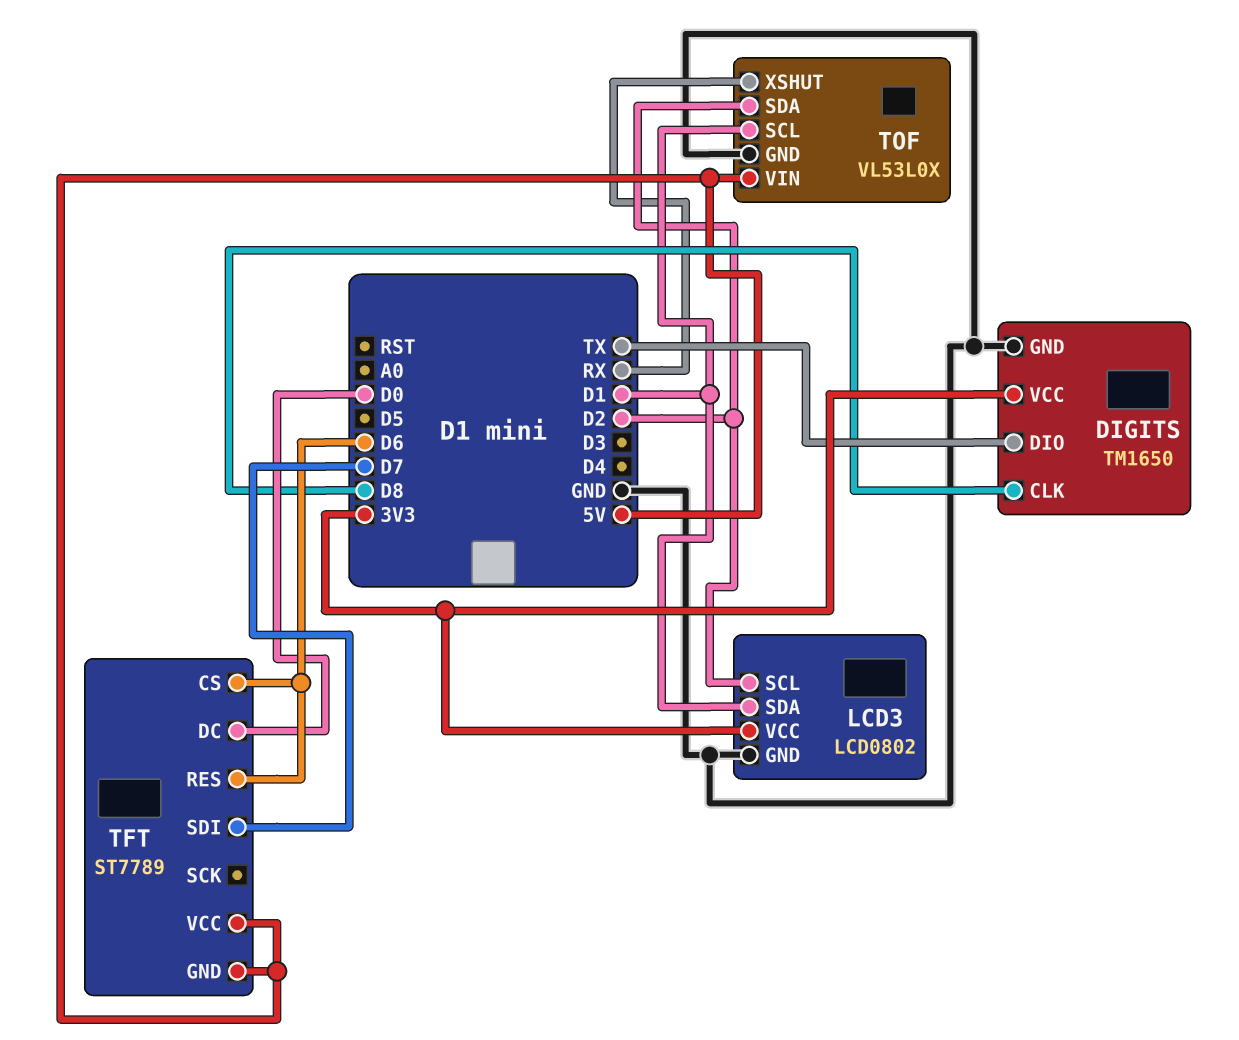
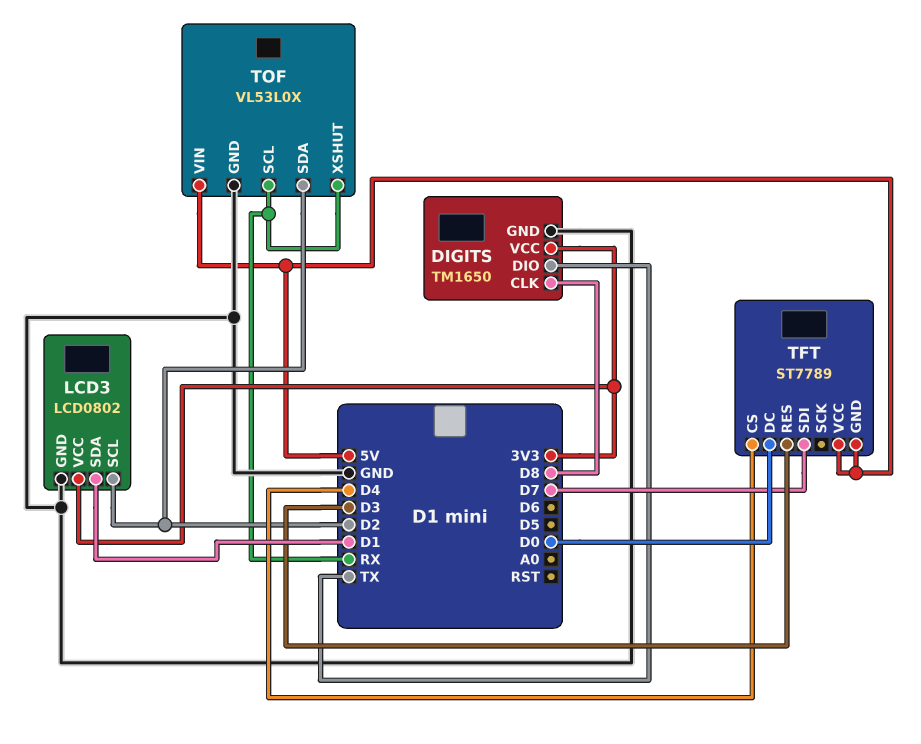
TFT pin CS: D6 -> D4
TFT pin RES: D6 -> D3
TOF pin SCL: D1 -> RX

